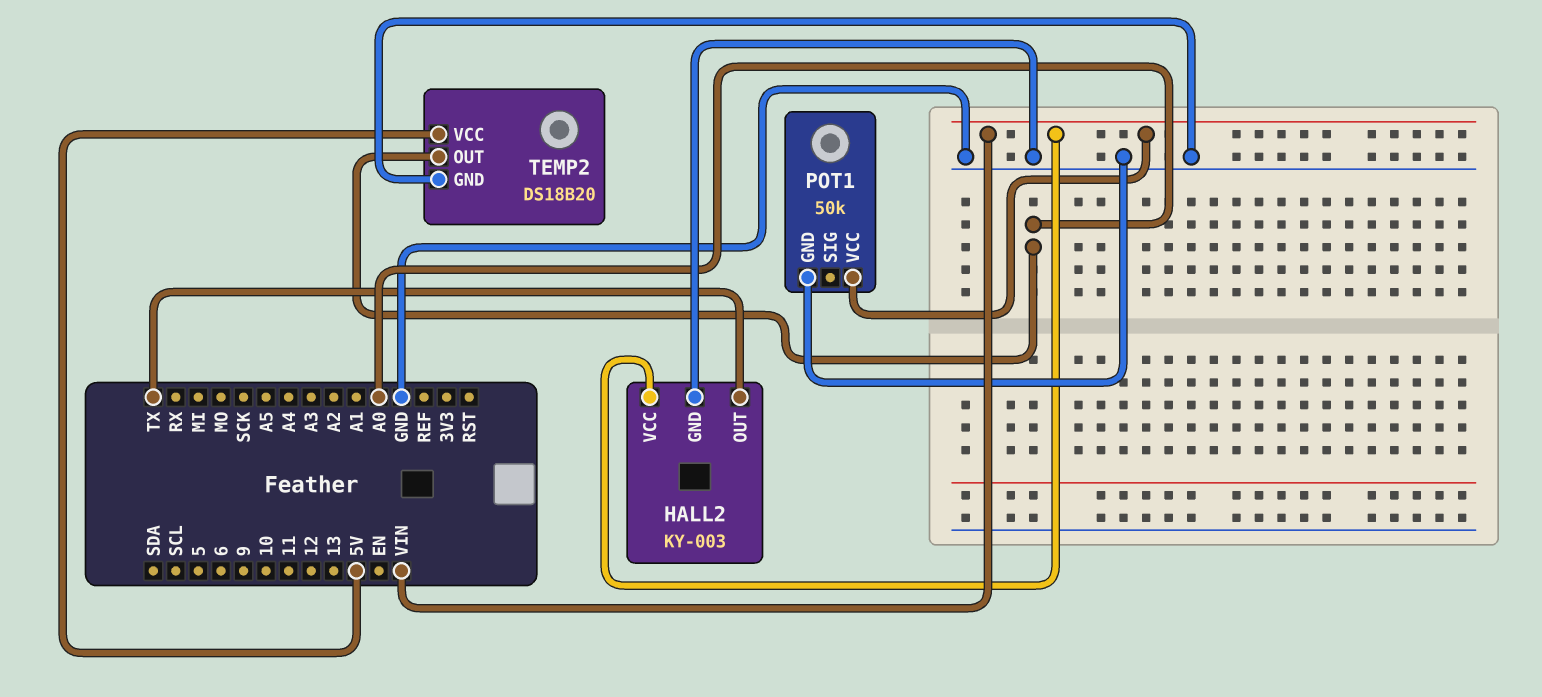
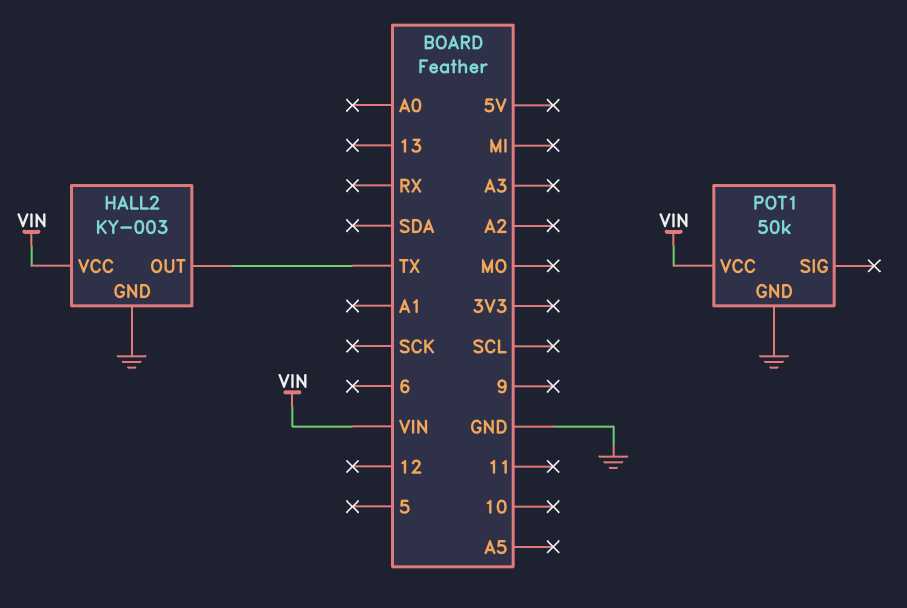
TEMP2: DS18B20 -> none
TEMP2 pin GND: GND -> none
TEMP2 pin OUT: A0 -> none
TEMP2 pin VCC: 5V -> none

